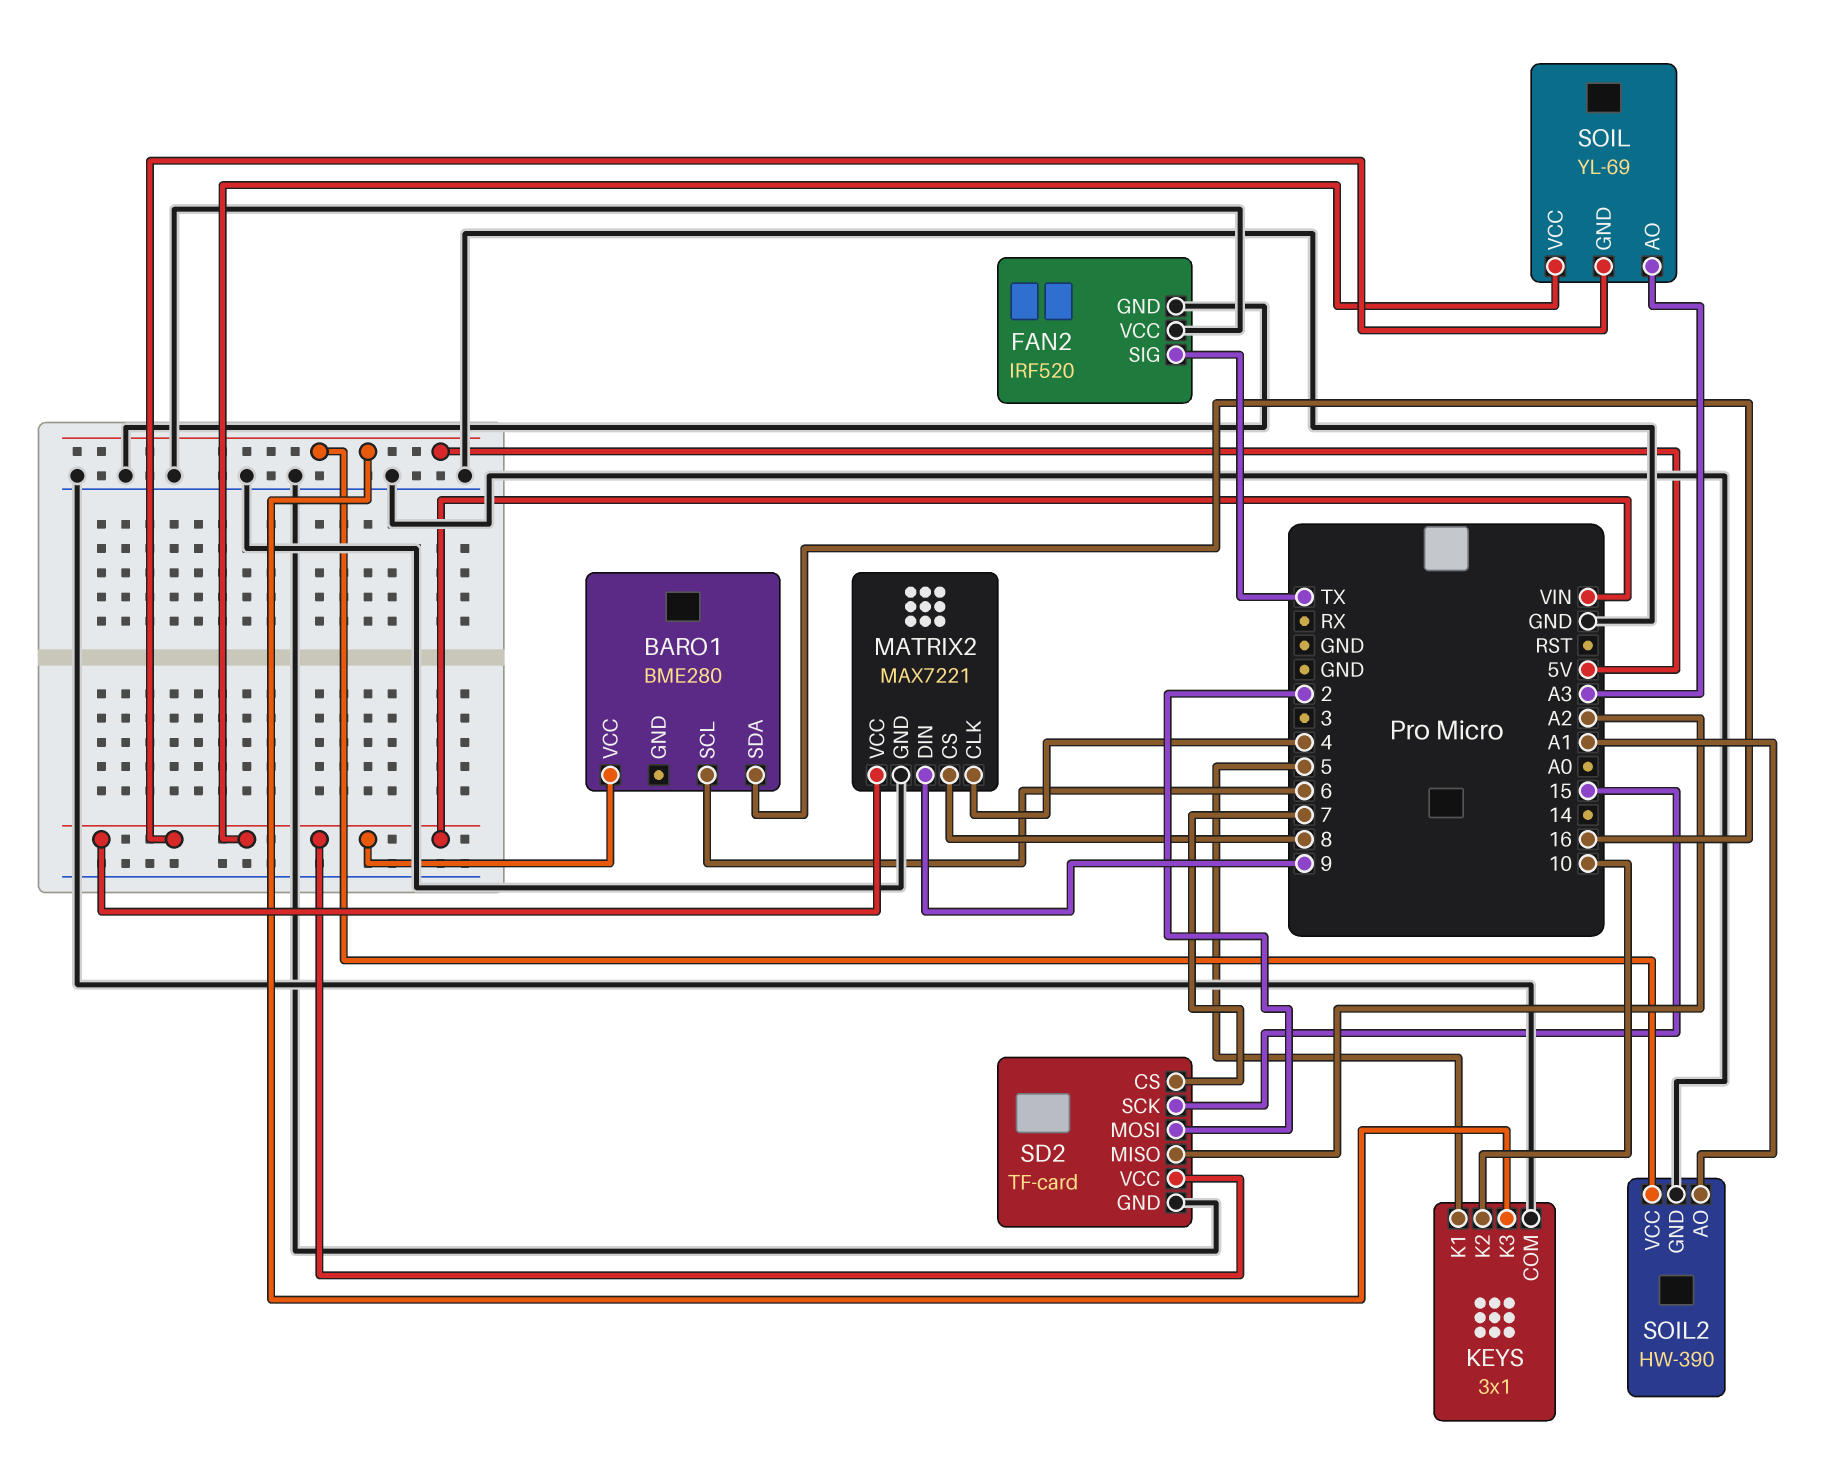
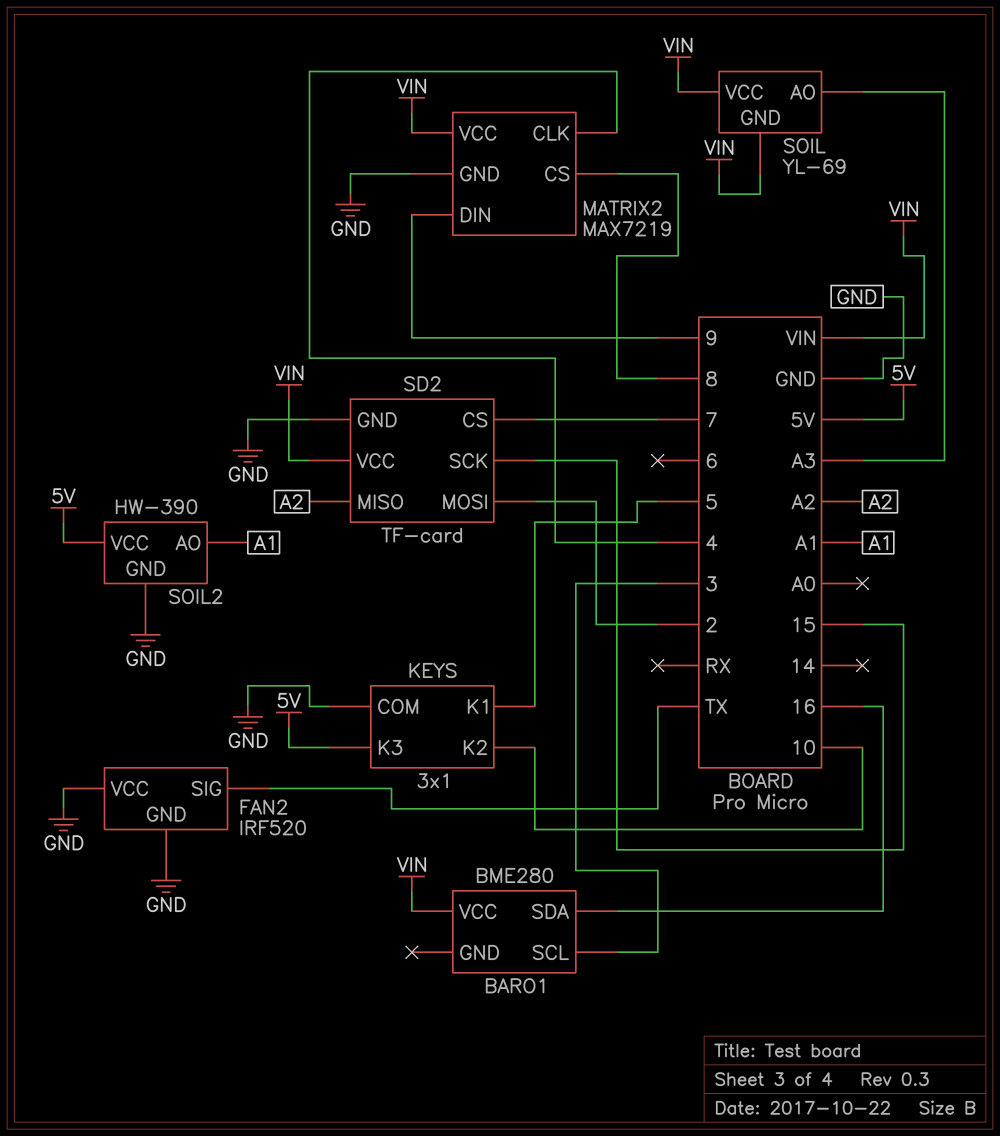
BARO1 pin SCL: 6 -> 3
MATRIX2: MAX7221 -> MAX7219

